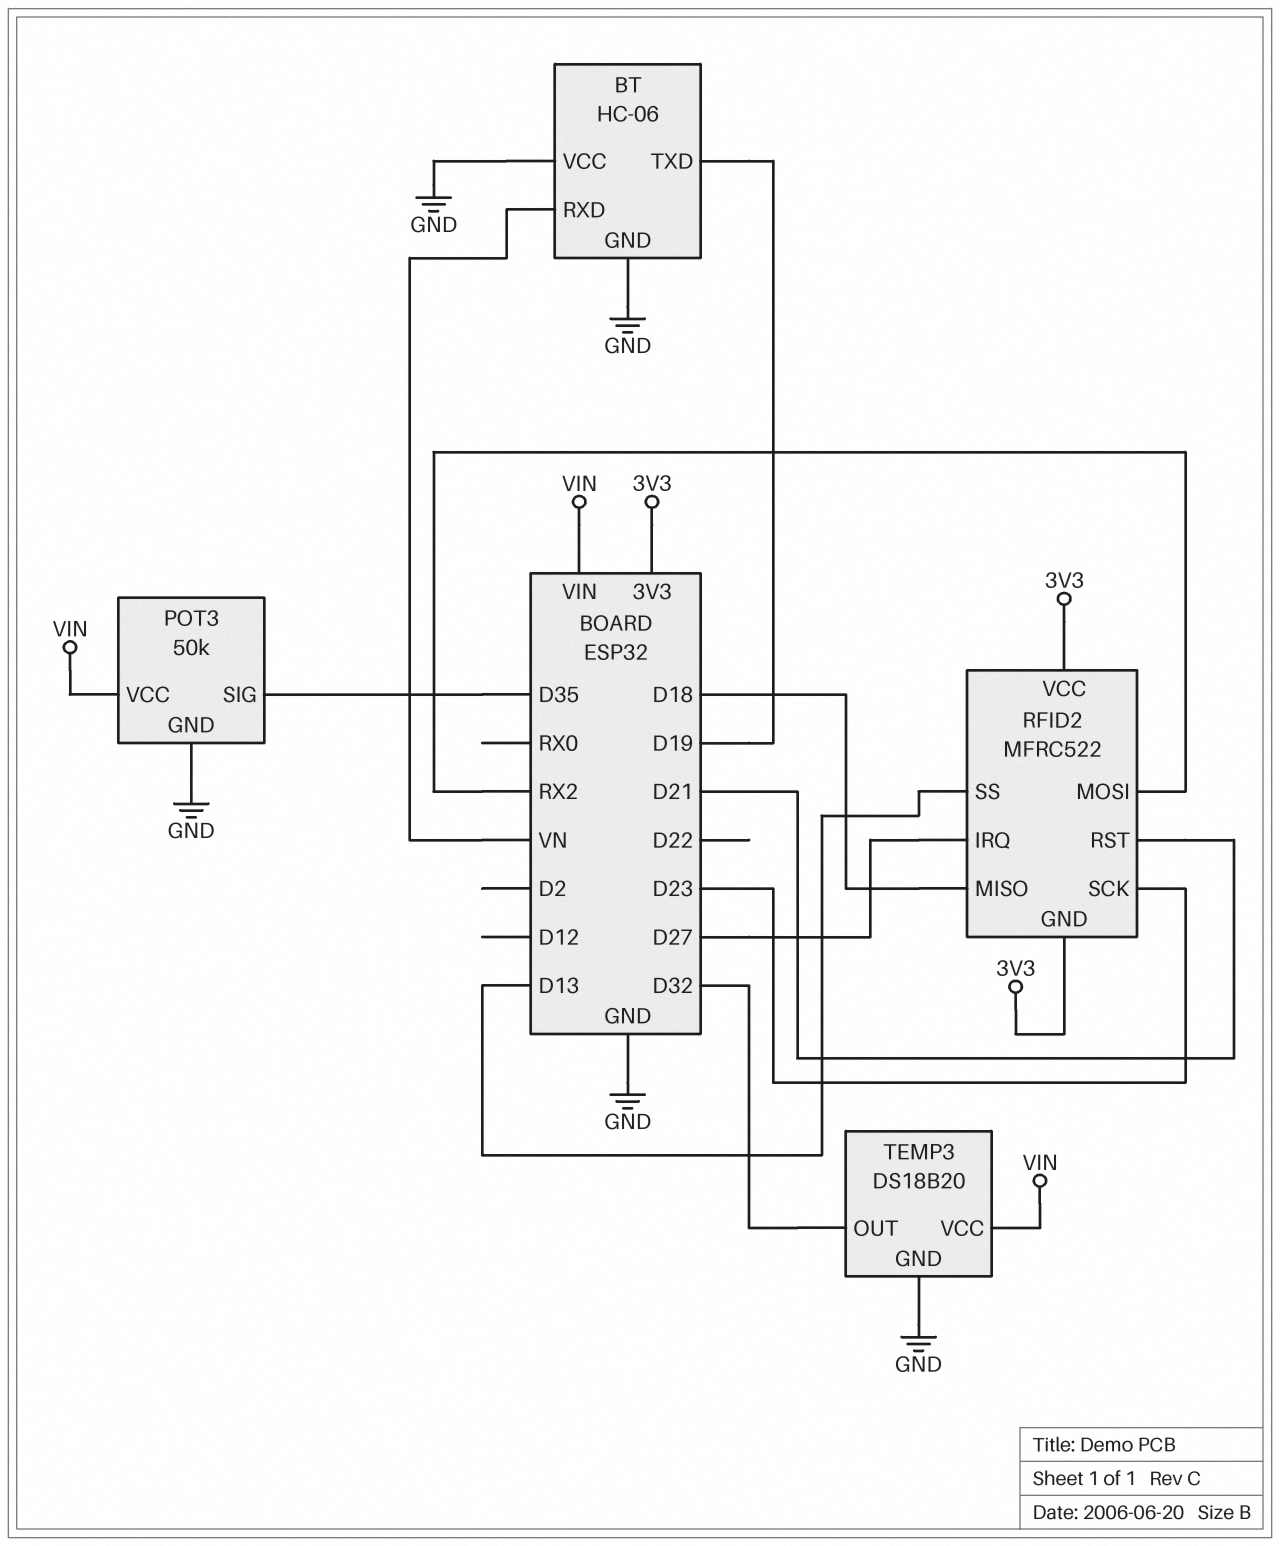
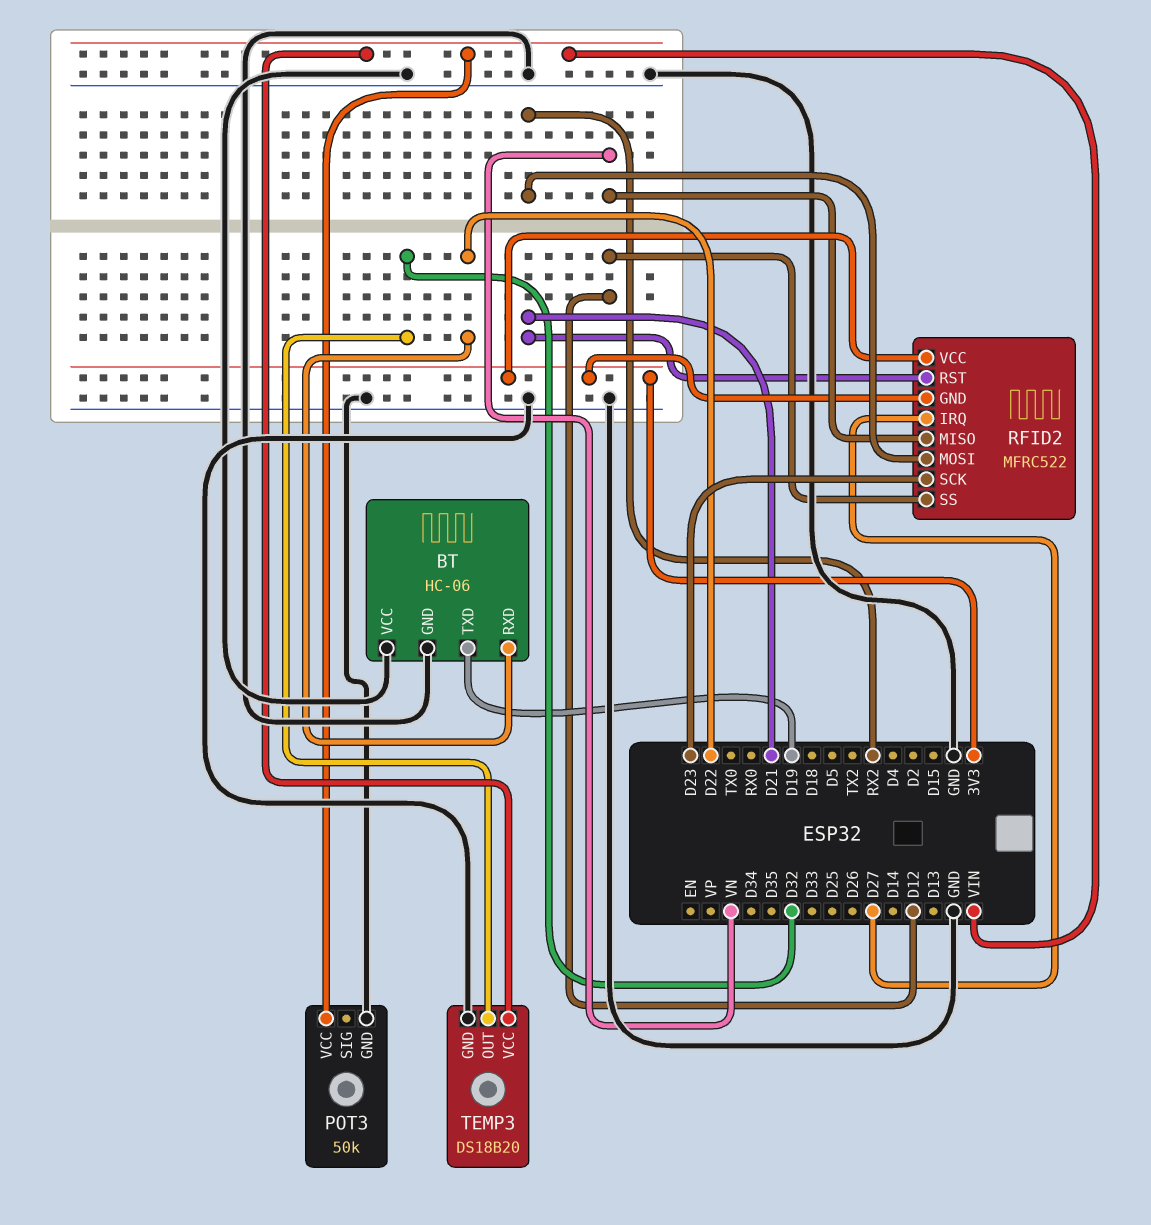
BT pin RXD: VN -> D22
POT3 pin SIG: D35 -> none
RFID2 pin MISO: D18 -> VN
RFID2 pin SS: D13 -> D12

